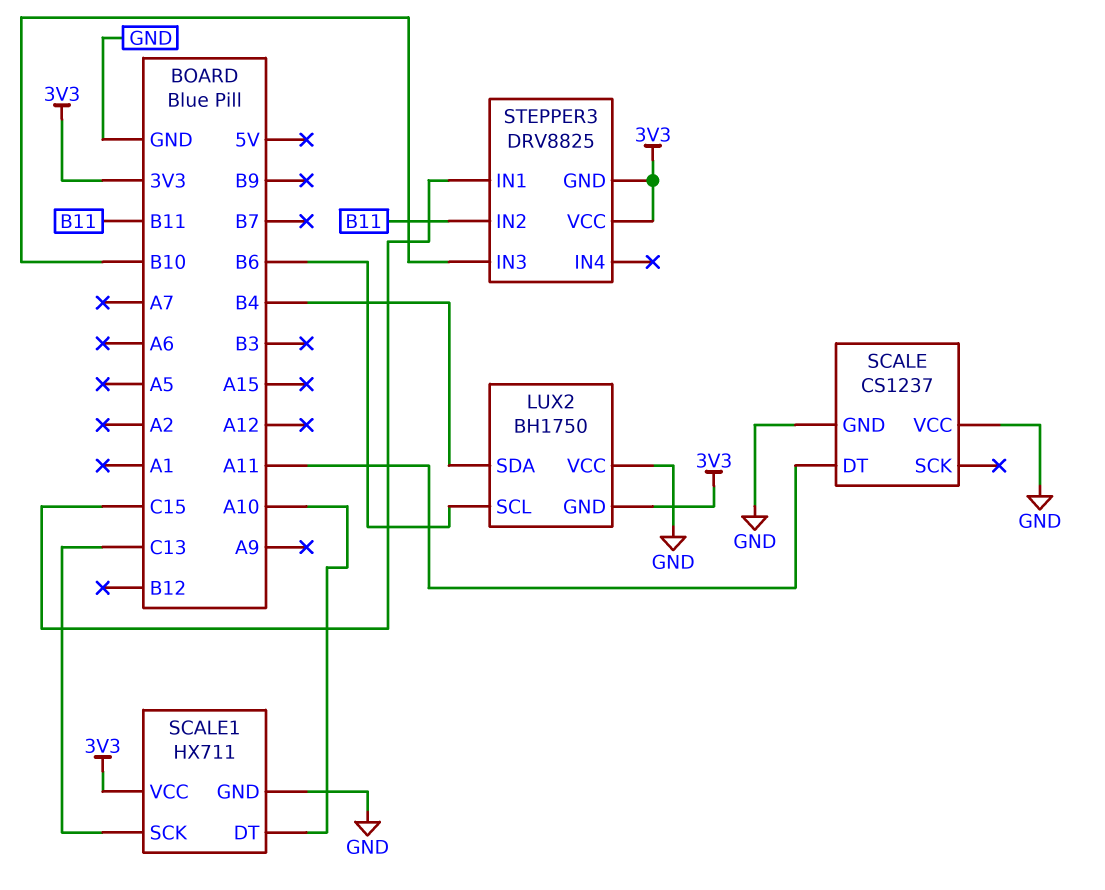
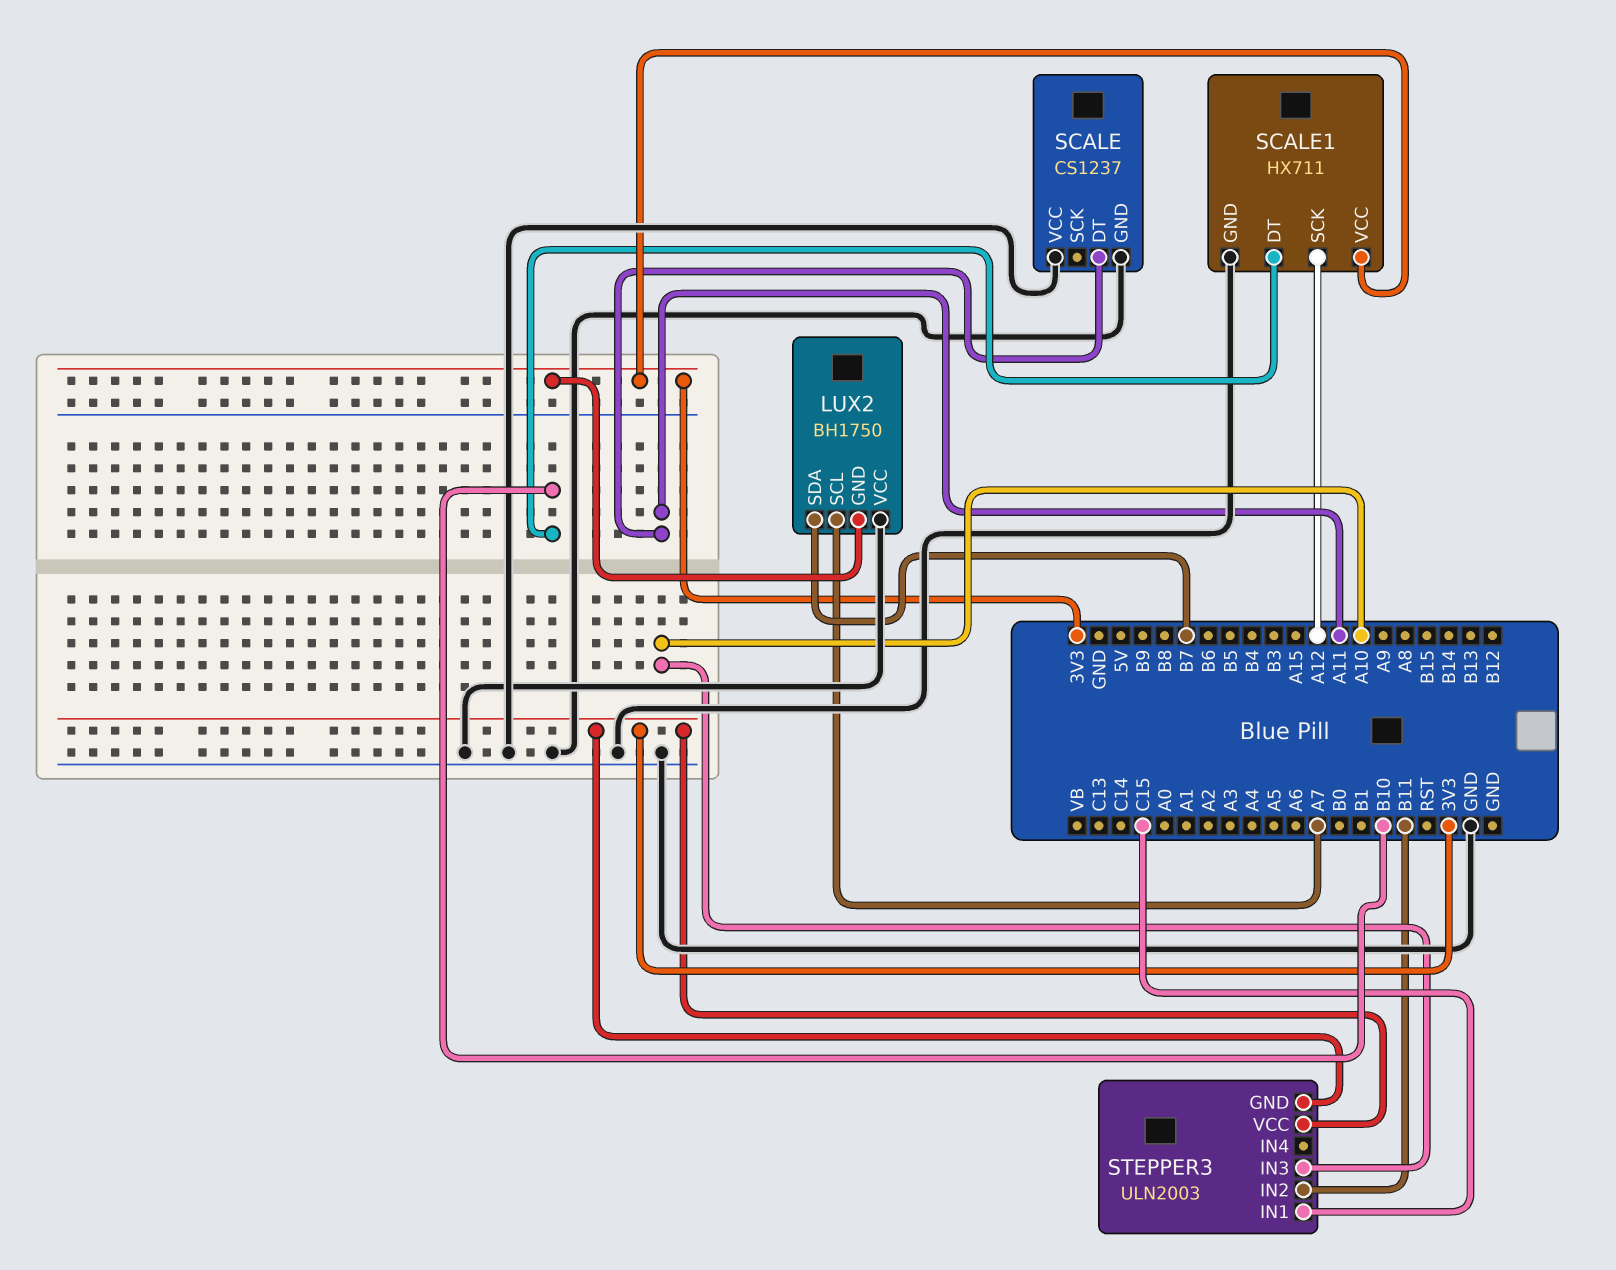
LUX2 pin SCL: B6 -> A7
LUX2 pin SDA: B4 -> B7
SCALE1 pin DT: A10 -> B10
SCALE1 pin SCK: C13 -> A12
STEPPER3: DRV8825 -> ULN2003
STEPPER3 pin IN3: B10 -> A10

